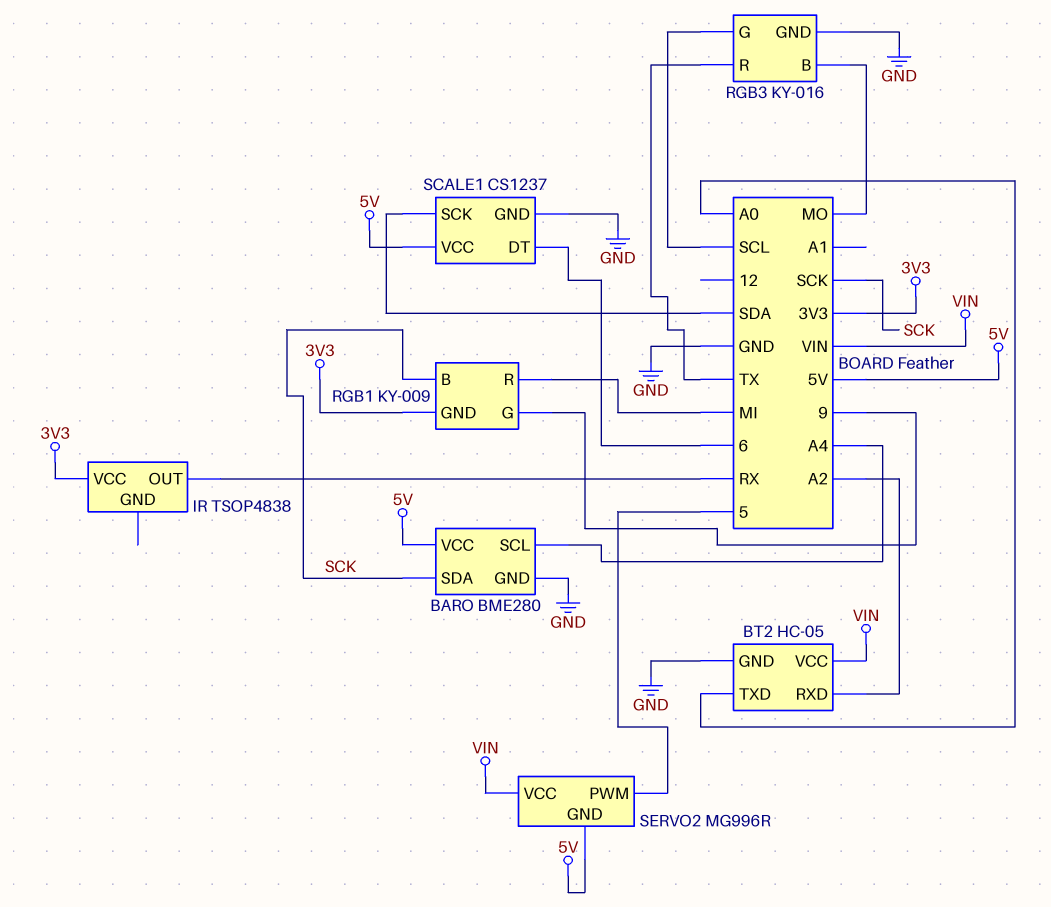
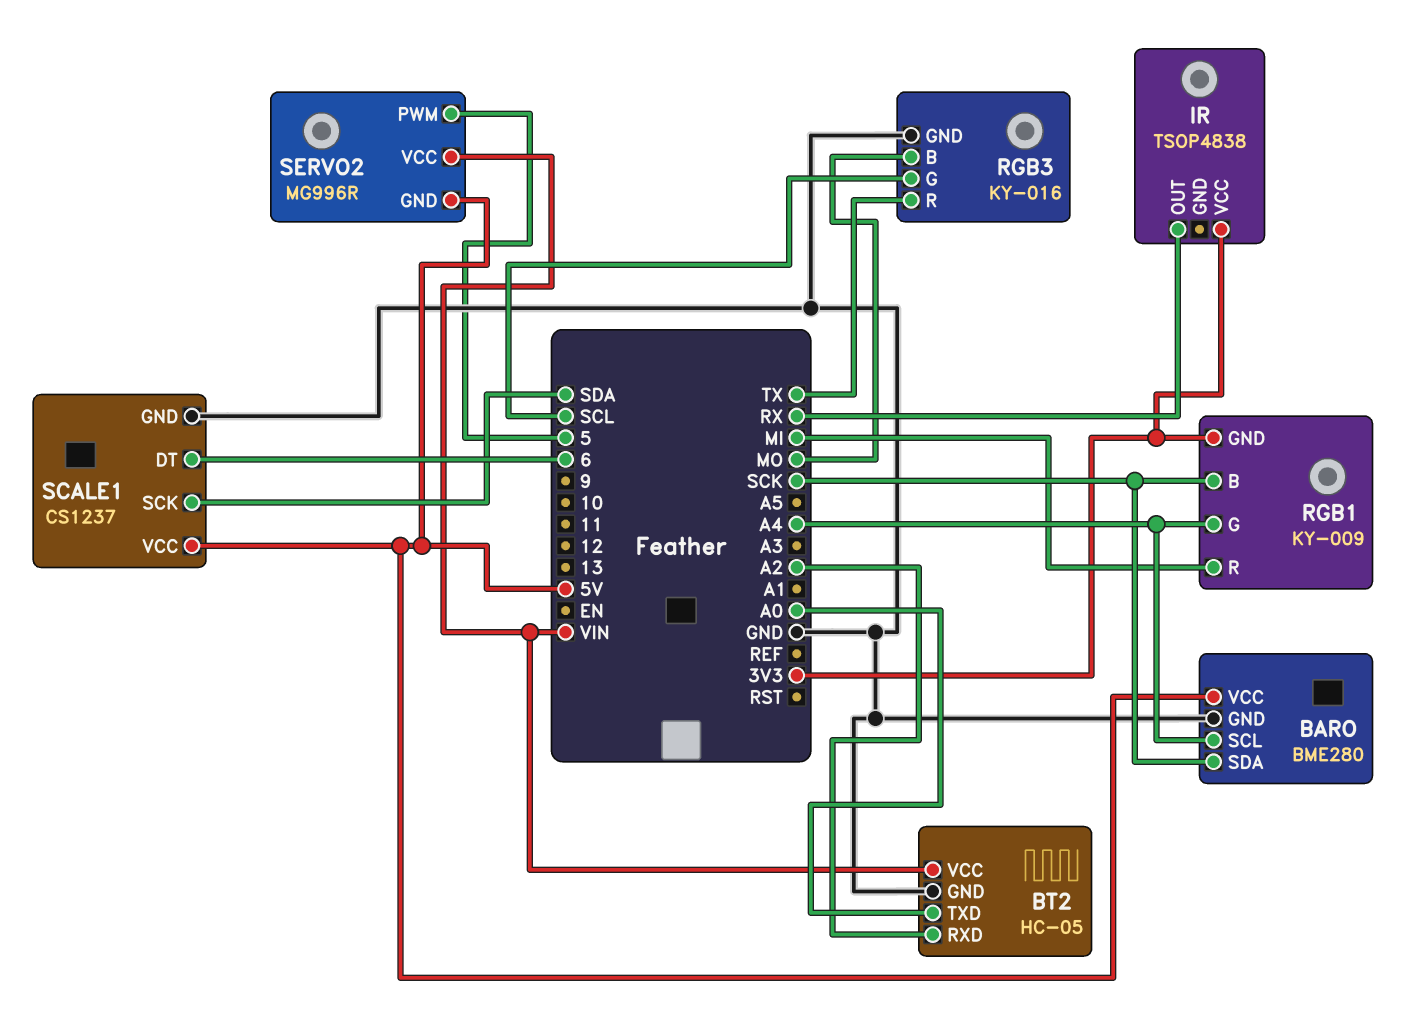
RGB1 pin G: 9 -> A4

